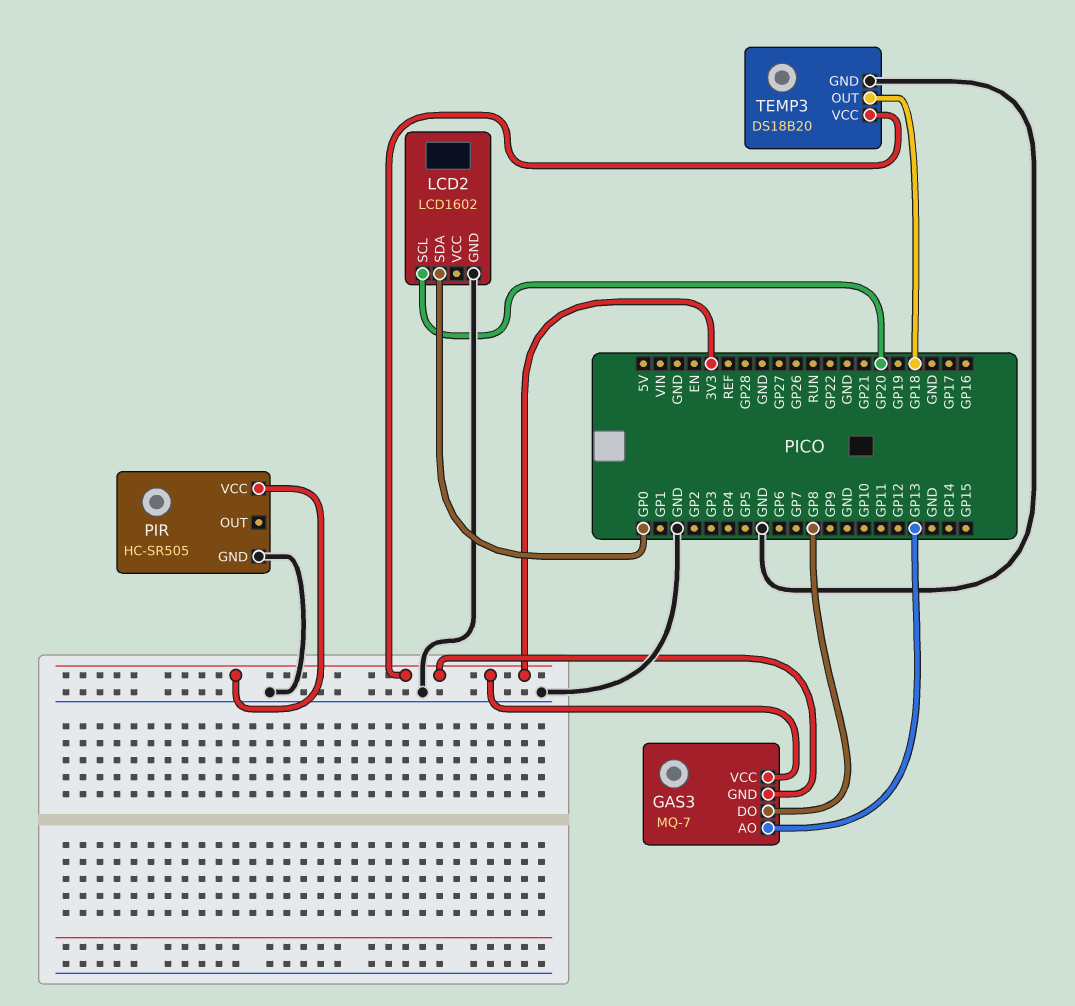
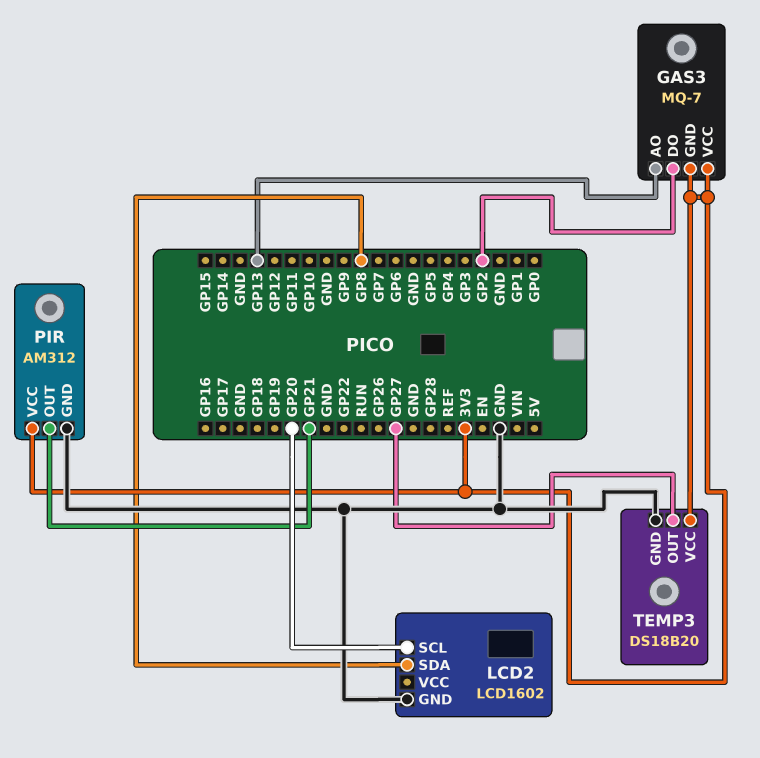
GAS3 pin DO: GP8 -> GP2
LCD2 pin SDA: GP0 -> GP8
PIR: HC-SR505 -> AM312
PIR pin OUT: none -> GP21
TEMP3 pin OUT: GP18 -> GP27

